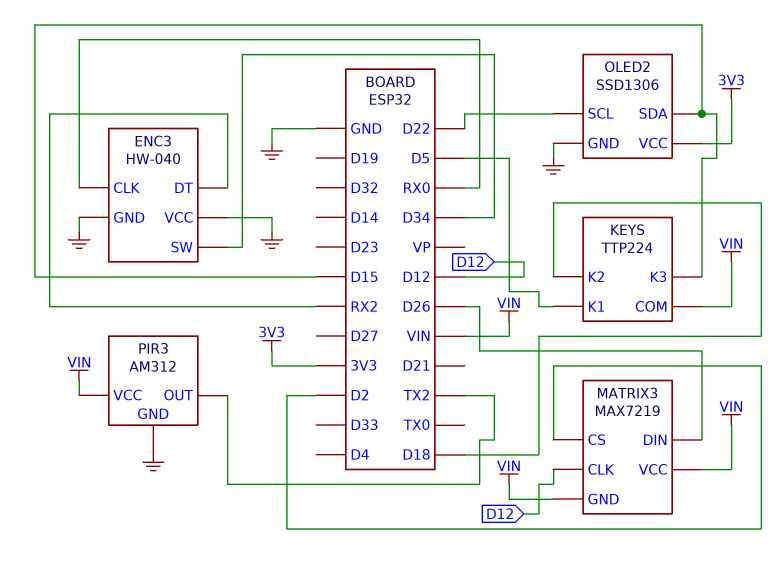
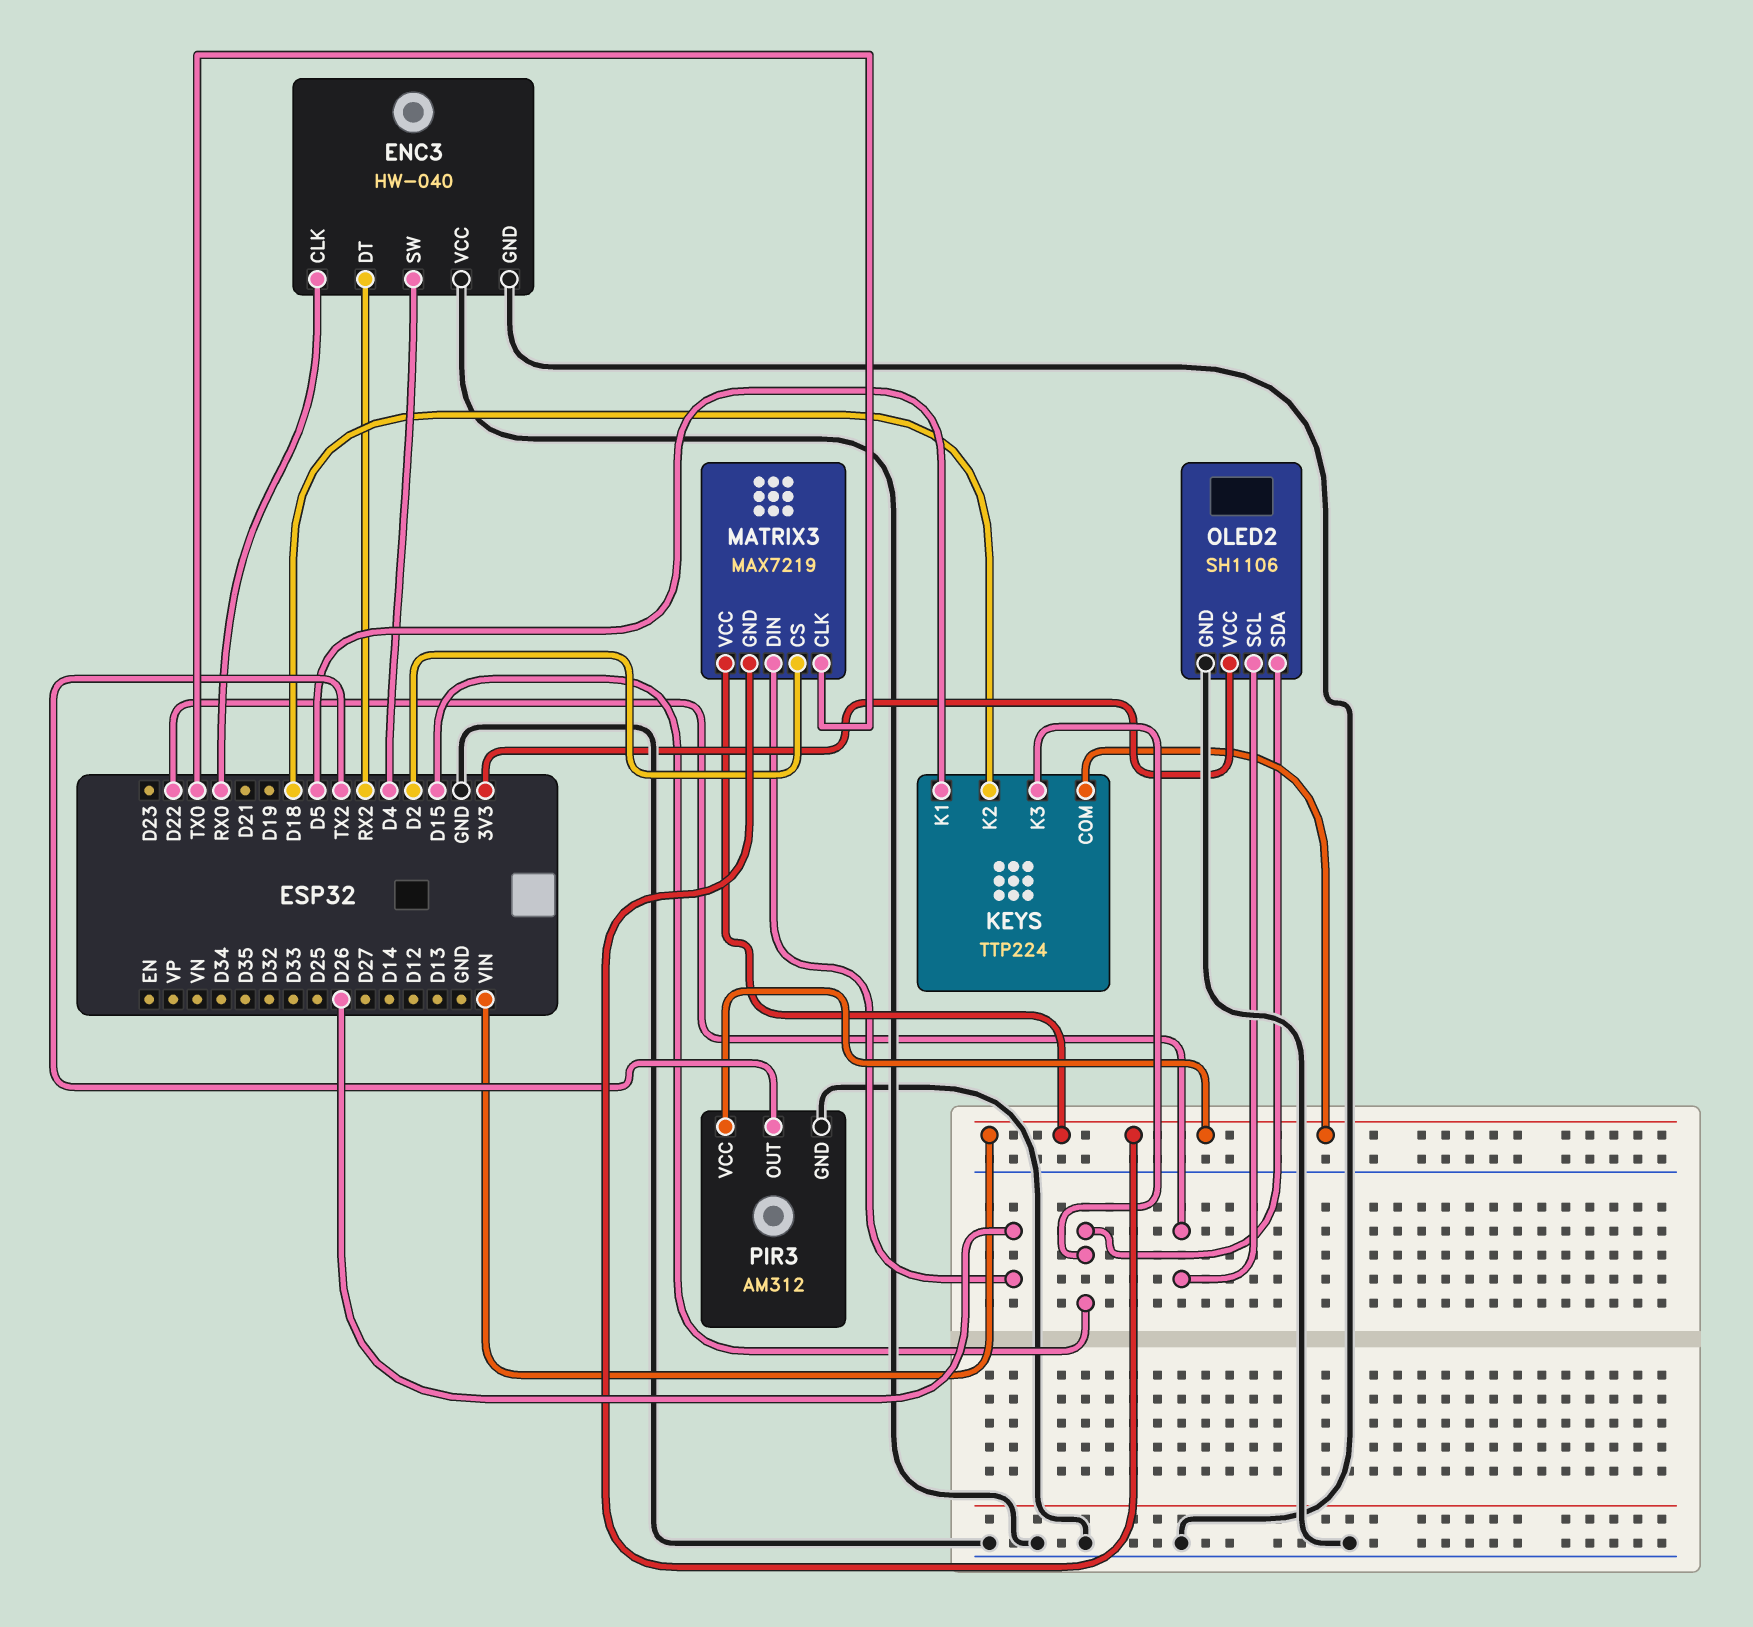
ENC3 pin SW: D34 -> D4
MATRIX3 pin CLK: D12 -> TX0
OLED2: SSD1306 -> SH1106

